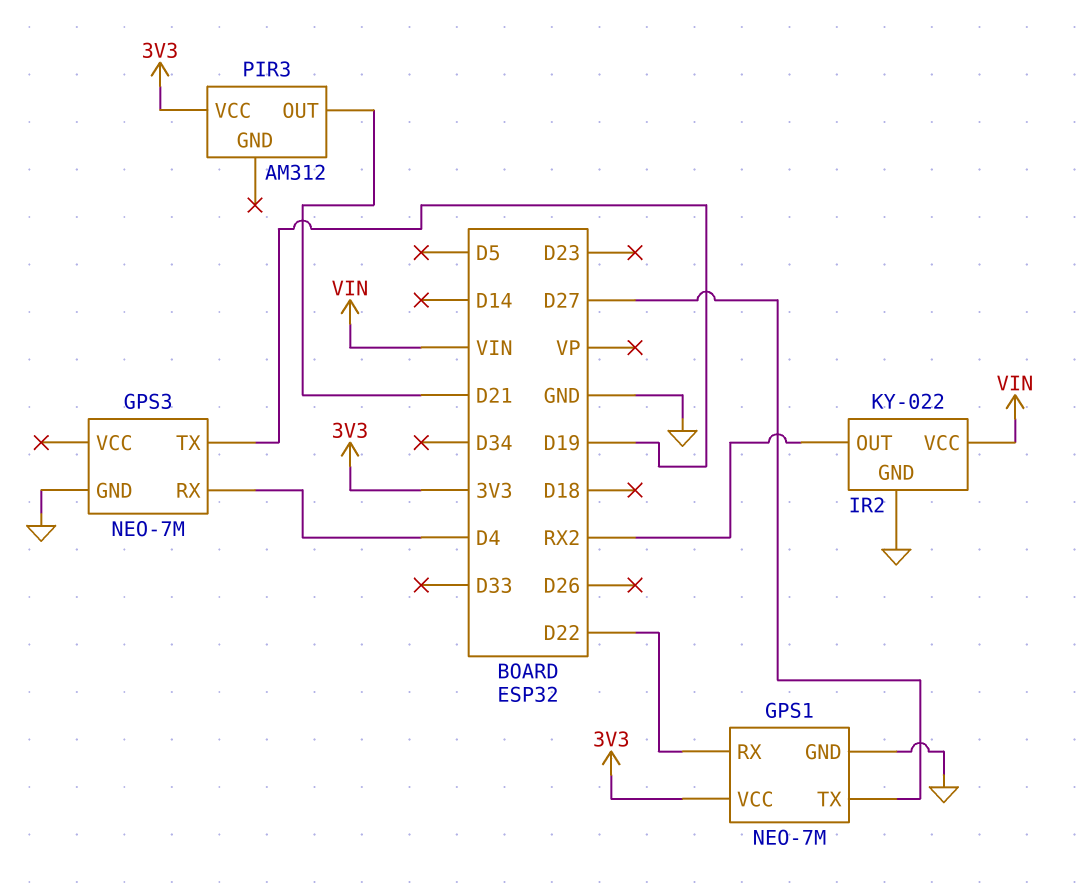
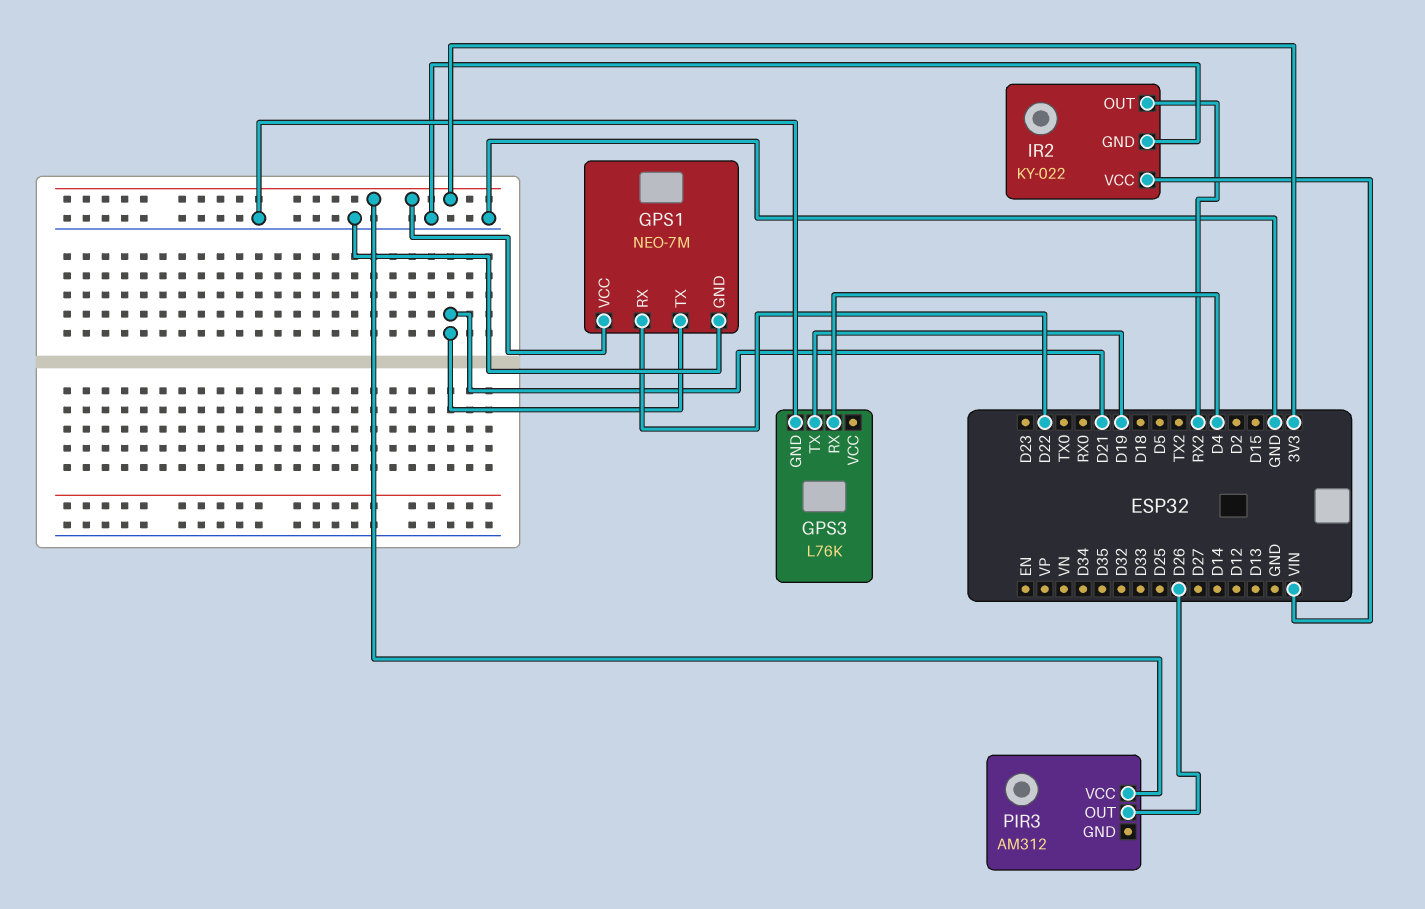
GPS1 pin TX: D27 -> D21
GPS3: NEO-7M -> L76K
PIR3 pin OUT: D21 -> D26

